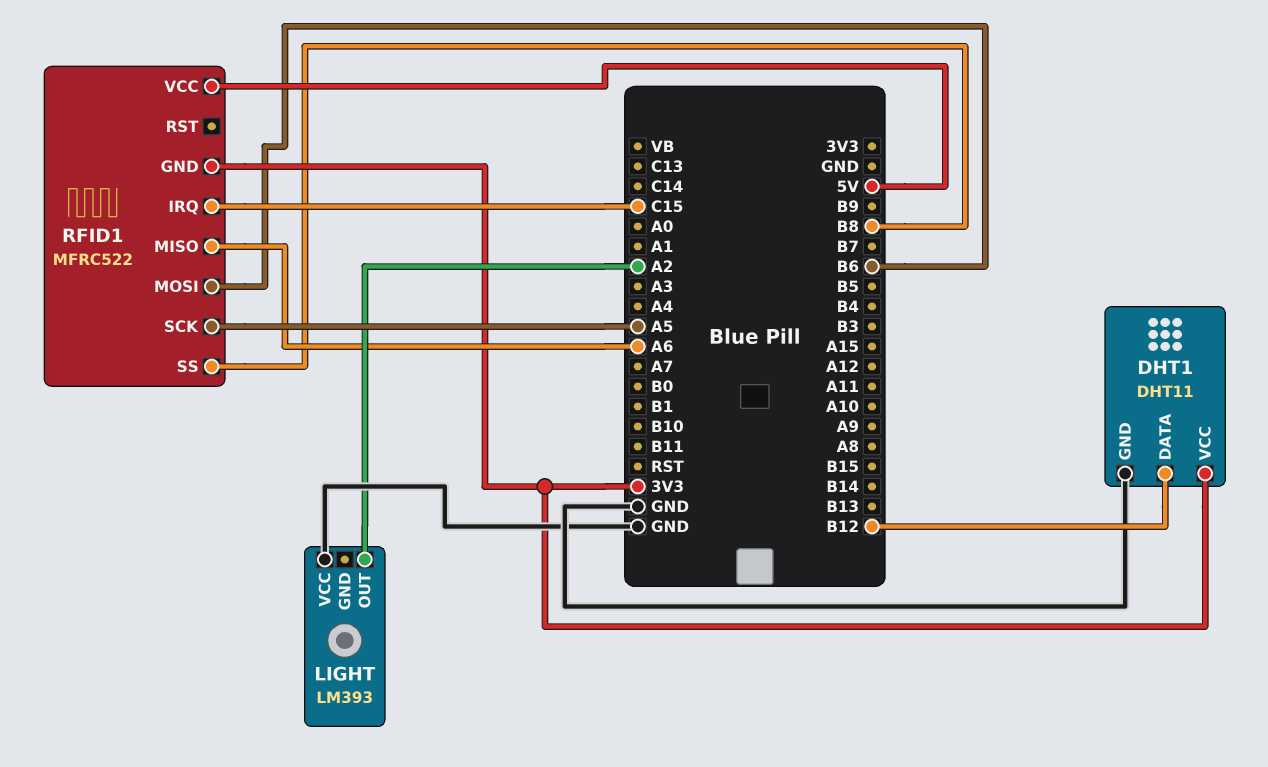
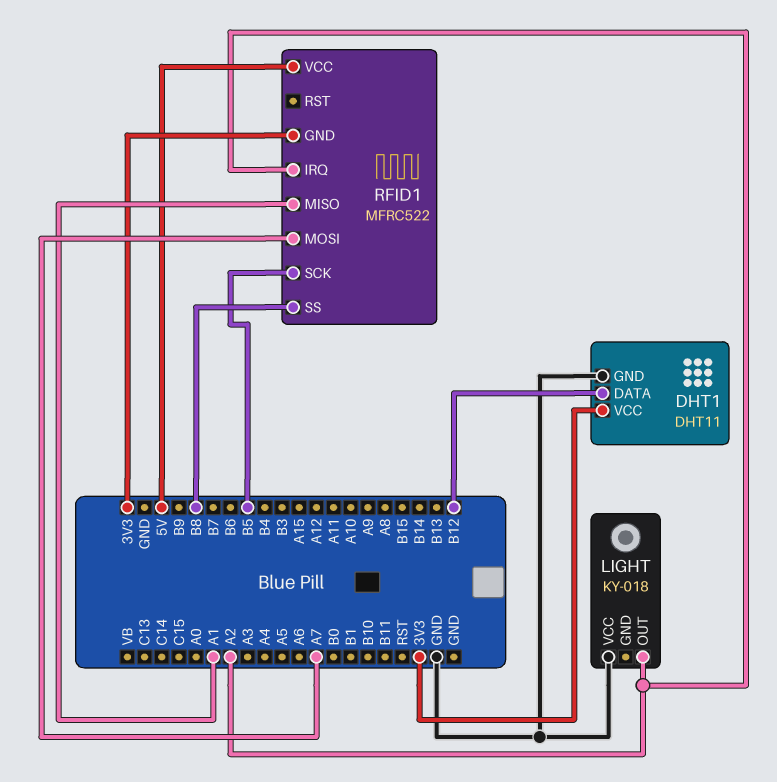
LIGHT: LM393 -> KY-018
RFID1 pin IRQ: C15 -> A2
RFID1 pin MISO: A6 -> A1
RFID1 pin MOSI: B6 -> A7
RFID1 pin SCK: A5 -> B5

